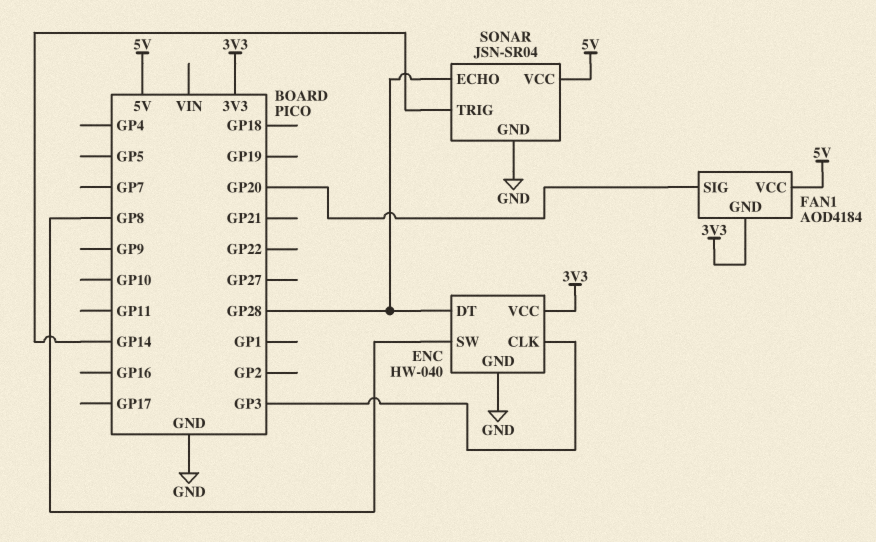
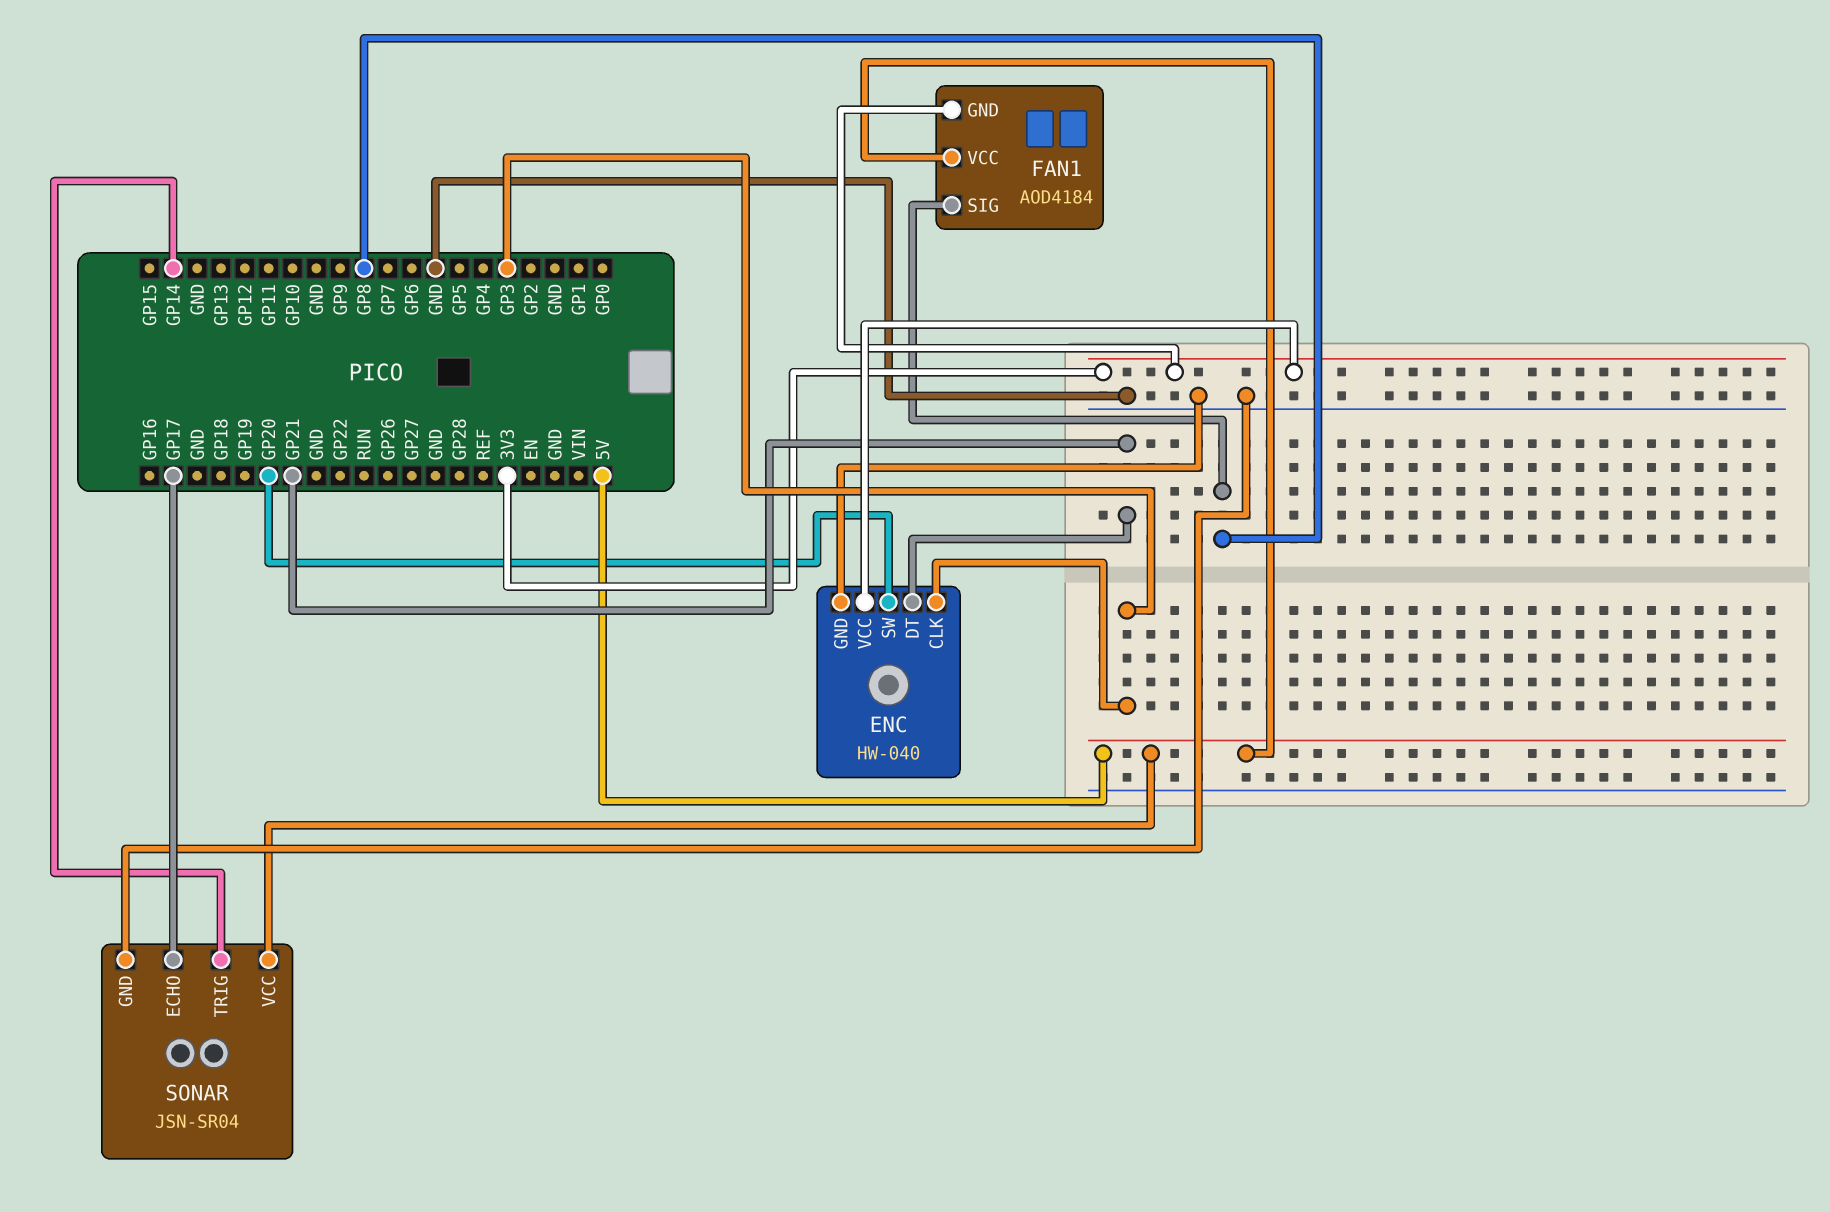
ENC pin DT: GP28 -> GP21
ENC pin SW: GP8 -> GP20
FAN1 pin SIG: GP20 -> GP8
SONAR pin ECHO: GP28 -> GP17

